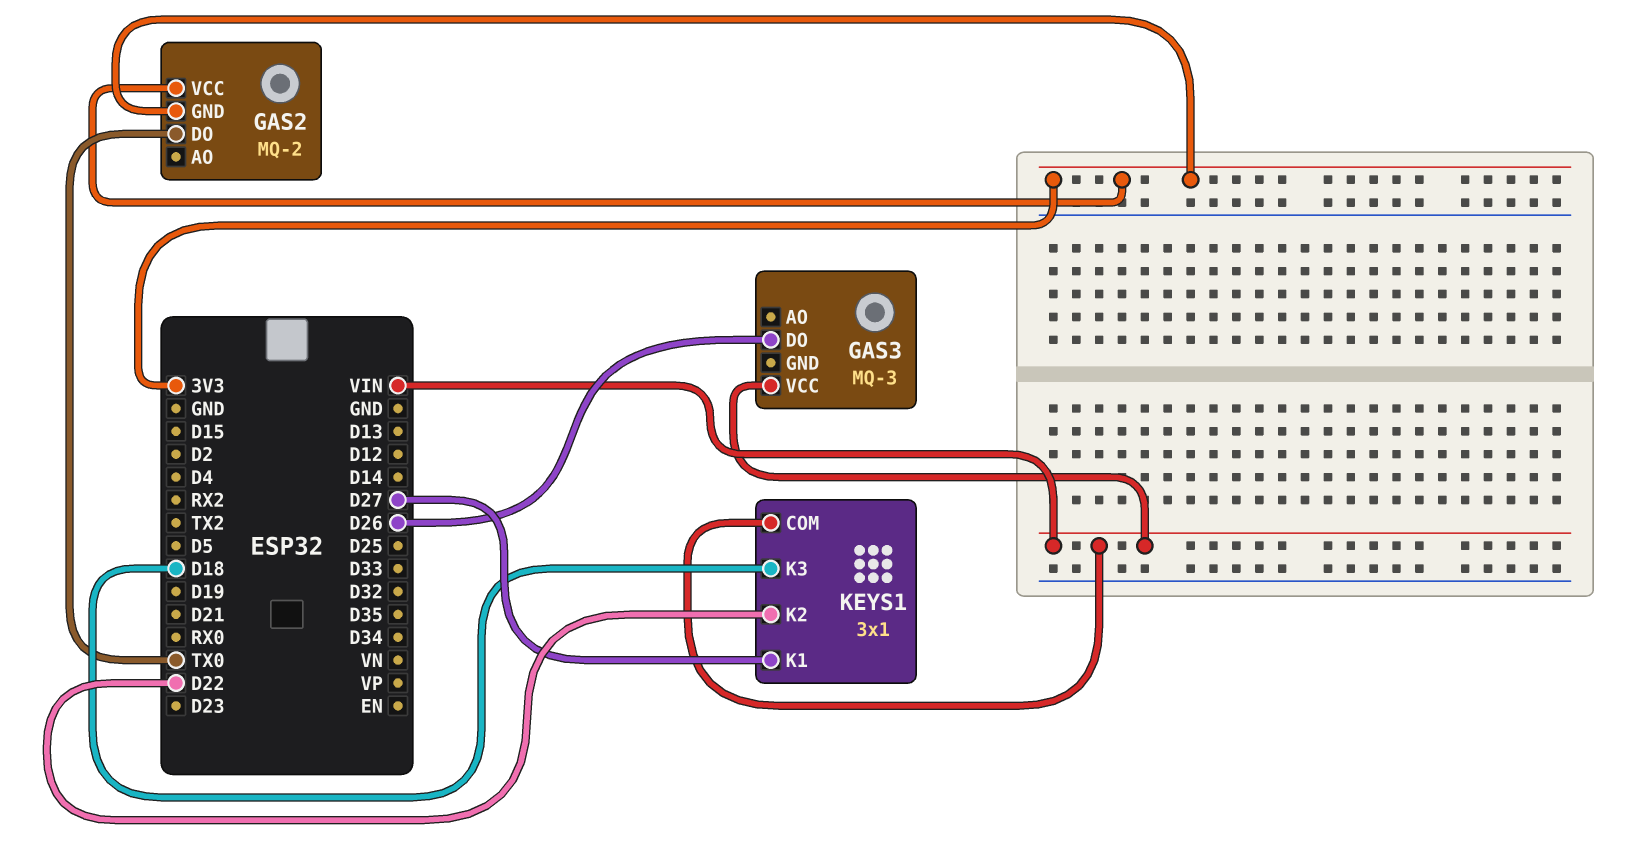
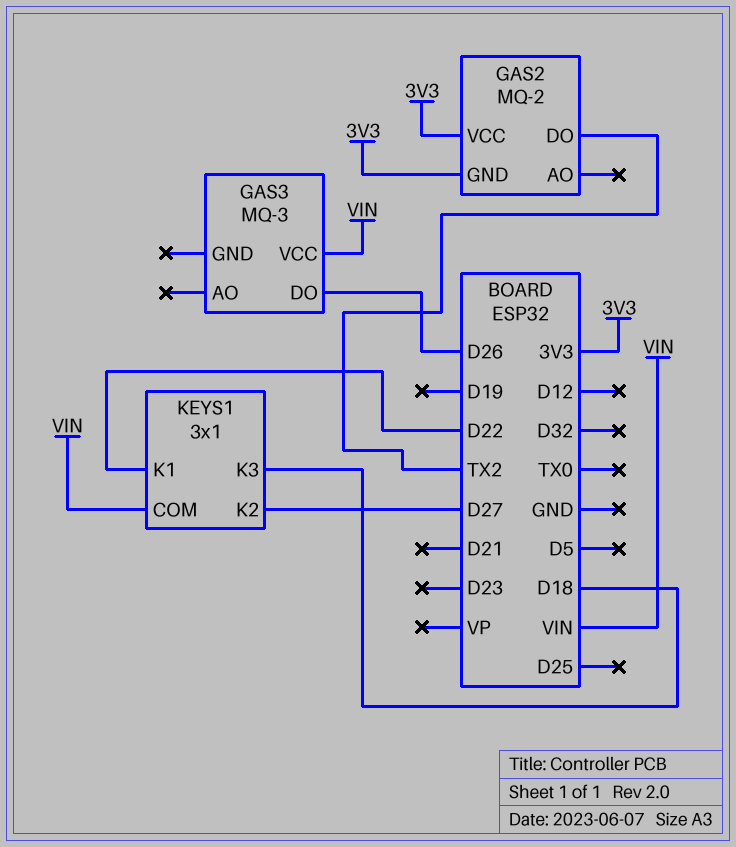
GAS2 pin DO: TX0 -> TX2
KEYS1 pin K1: D27 -> D22
KEYS1 pin K2: D22 -> D27

